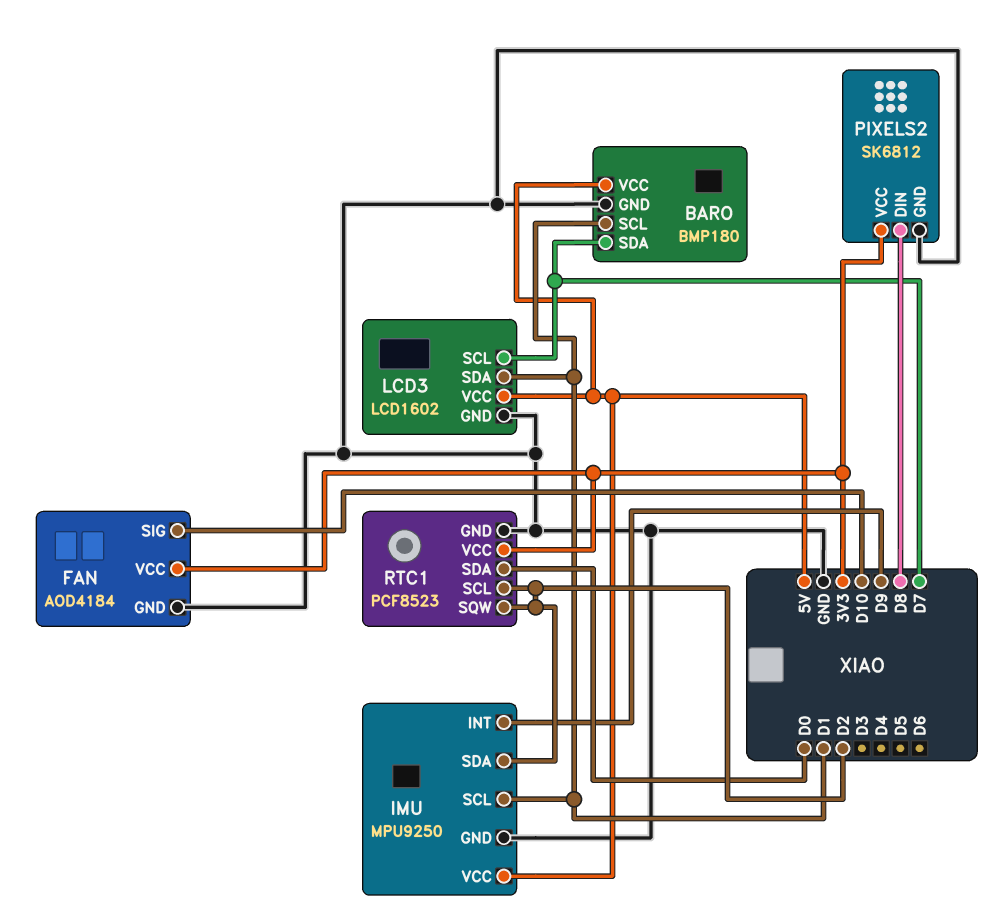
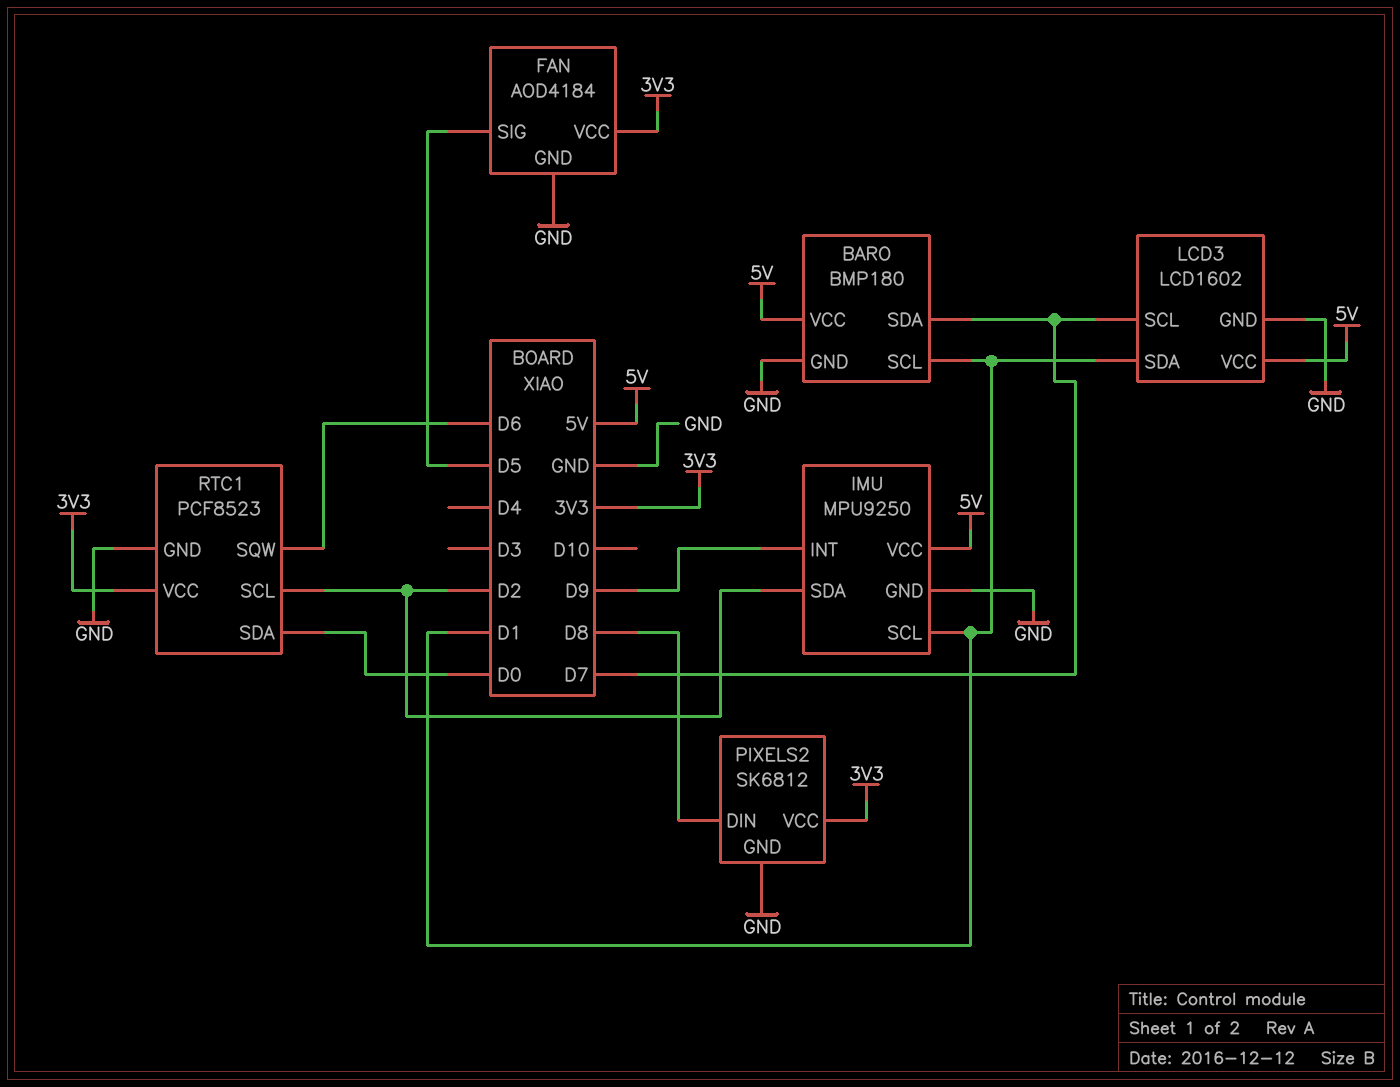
FAN pin SIG: D10 -> D5
RTC1 pin SQW: D2 -> D6

